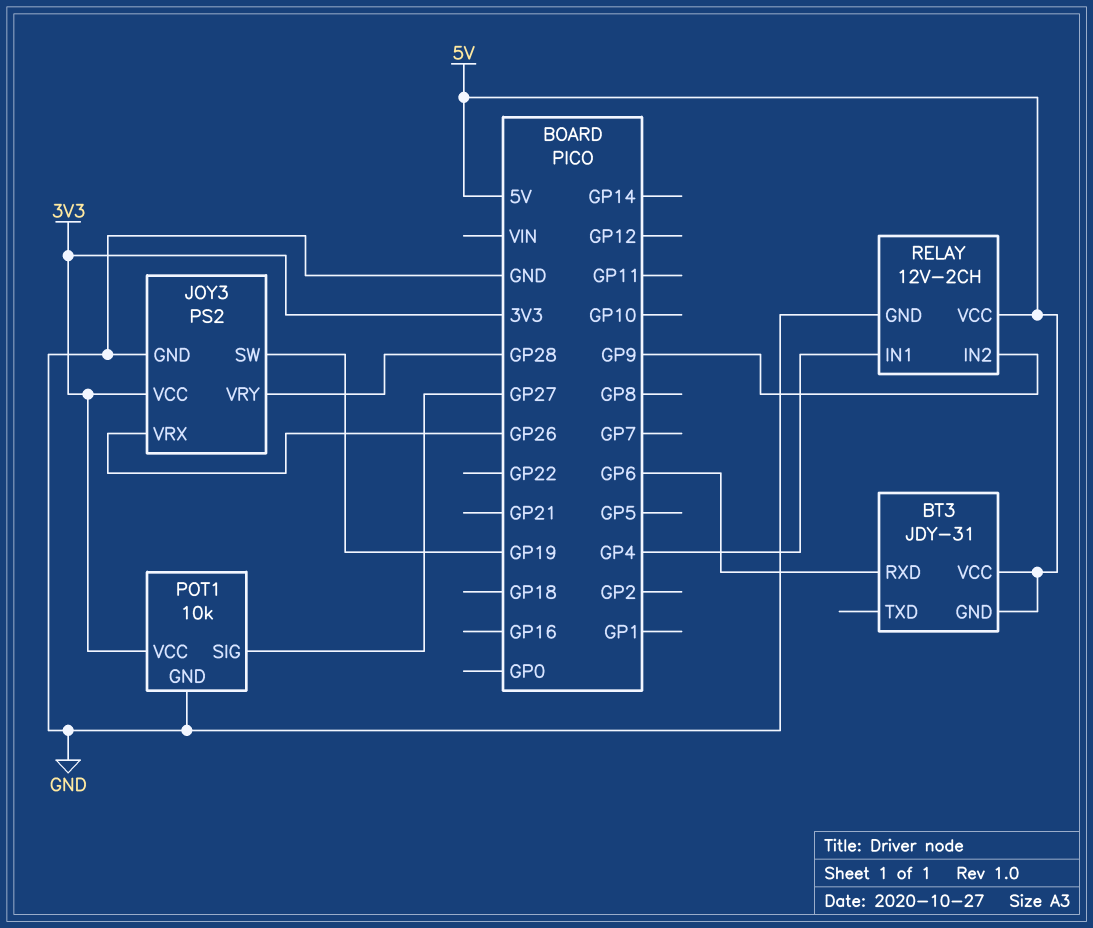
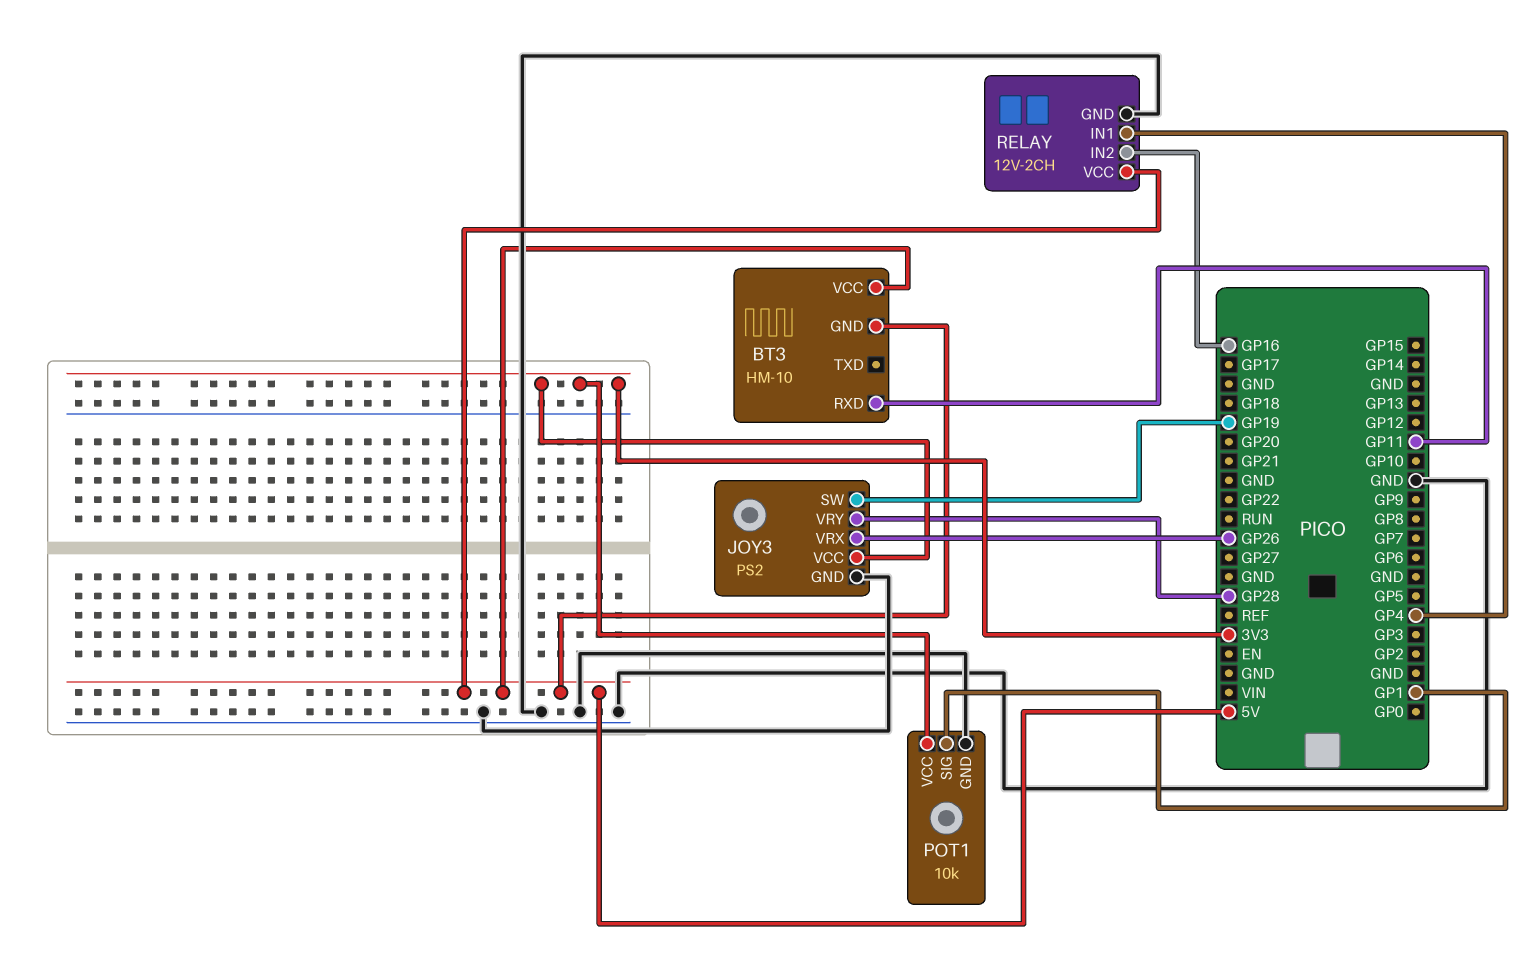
BT3: JDY-31 -> HM-10
BT3 pin RXD: GP6 -> GP11
POT1 pin SIG: GP27 -> GP1
RELAY pin IN2: GP9 -> GP16

